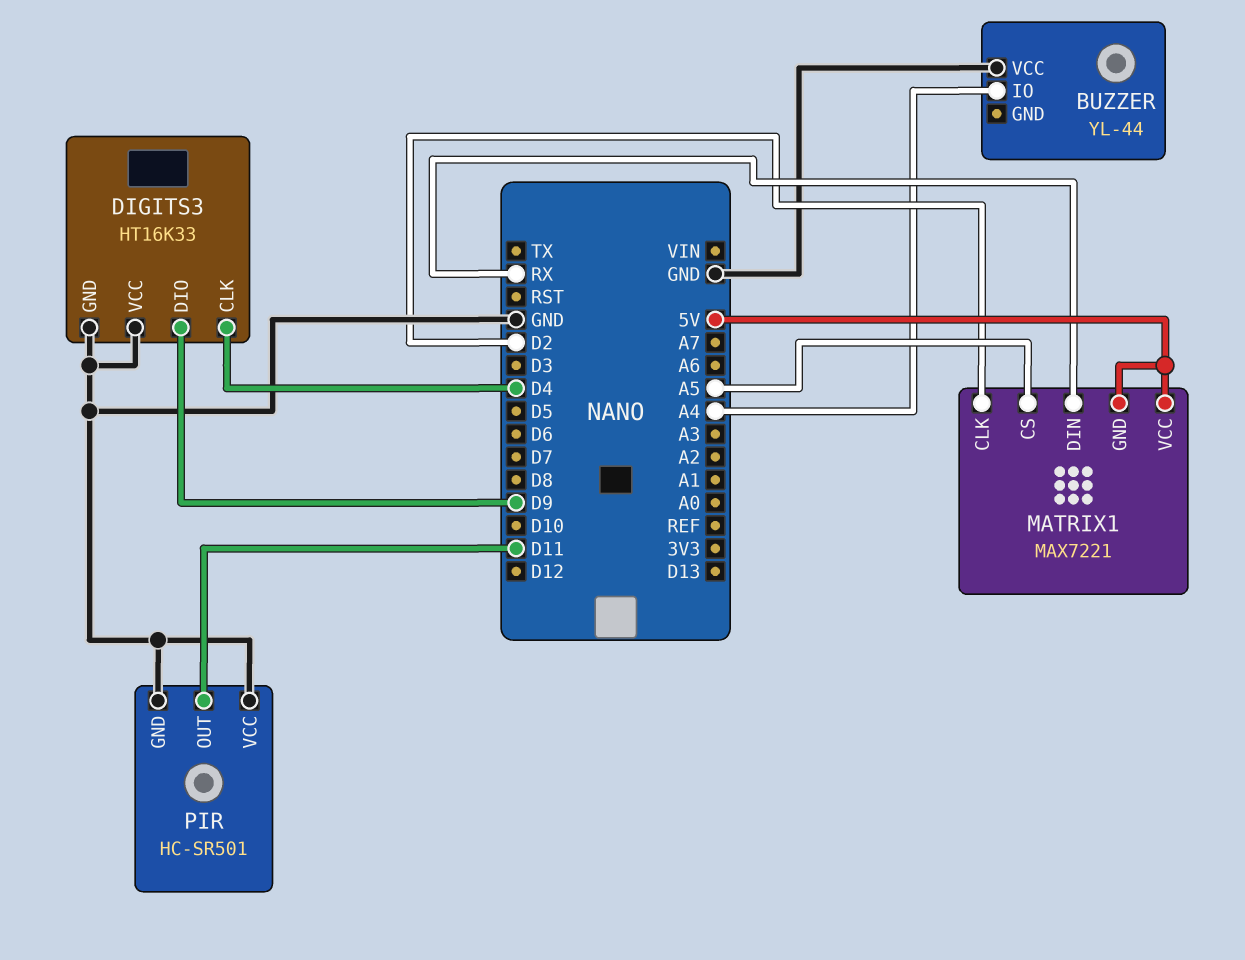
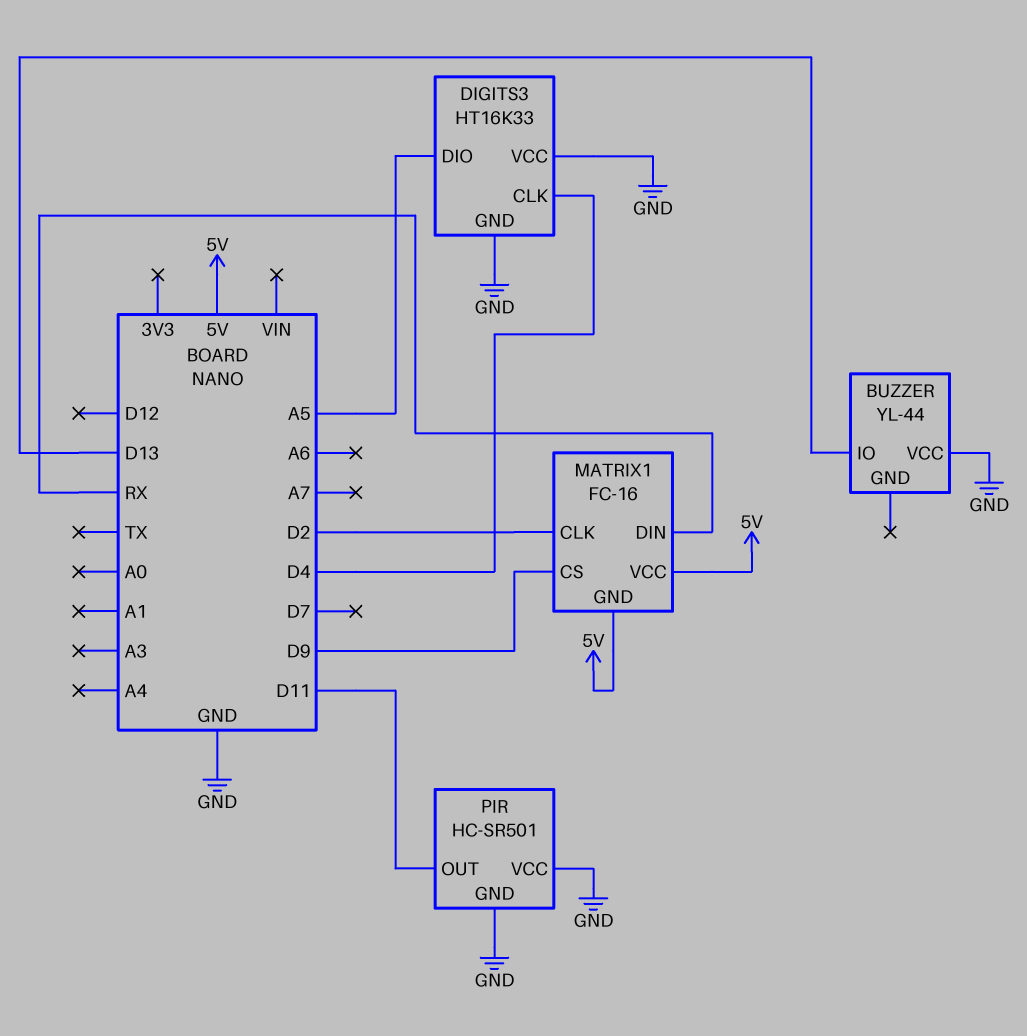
BUZZER pin IO: A4 -> D13
DIGITS3 pin DIO: D9 -> A5
MATRIX1: MAX7221 -> FC-16
MATRIX1 pin CS: A5 -> D9

